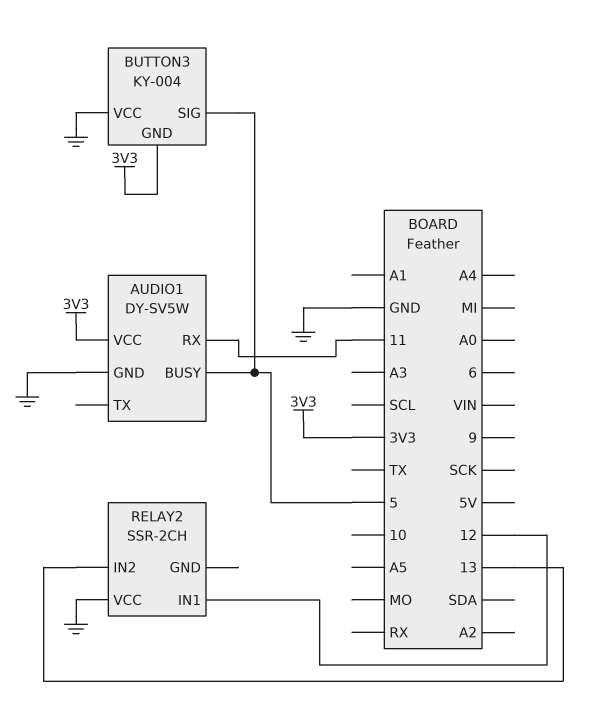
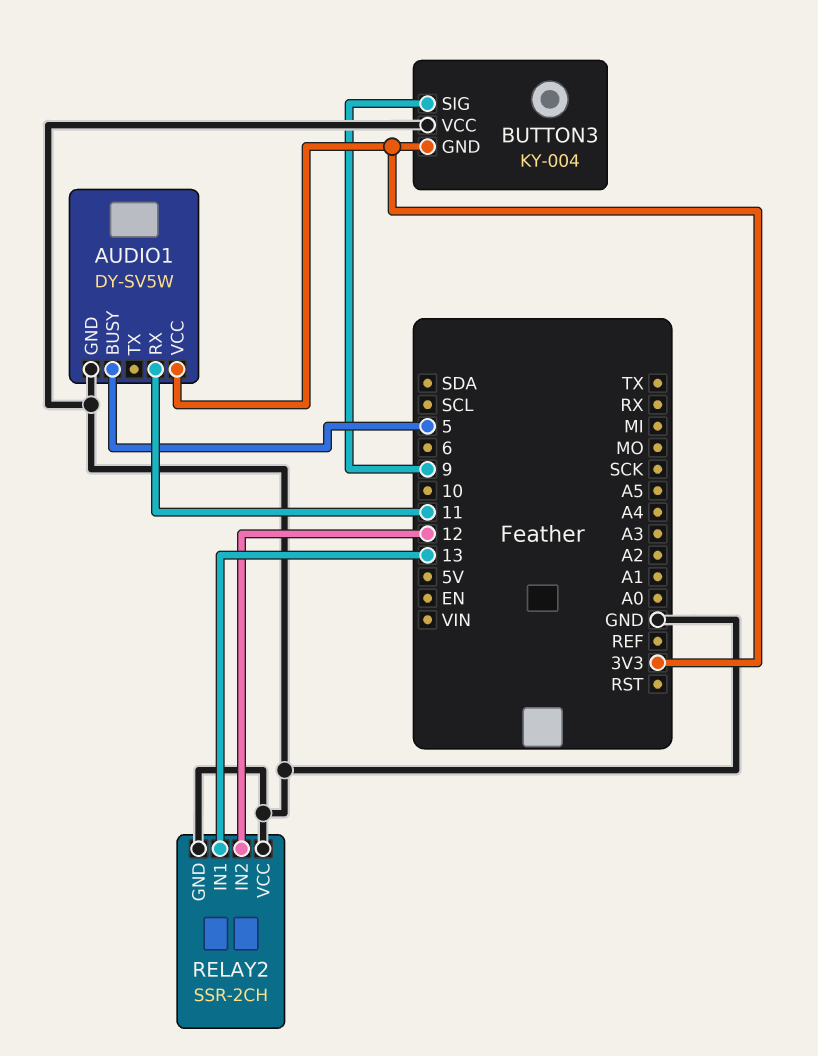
BUTTON3 pin SIG: 5 -> 9
RELAY2 pin GND: none -> GND
RELAY2 pin IN1: 12 -> 13
RELAY2 pin IN2: 13 -> 12

